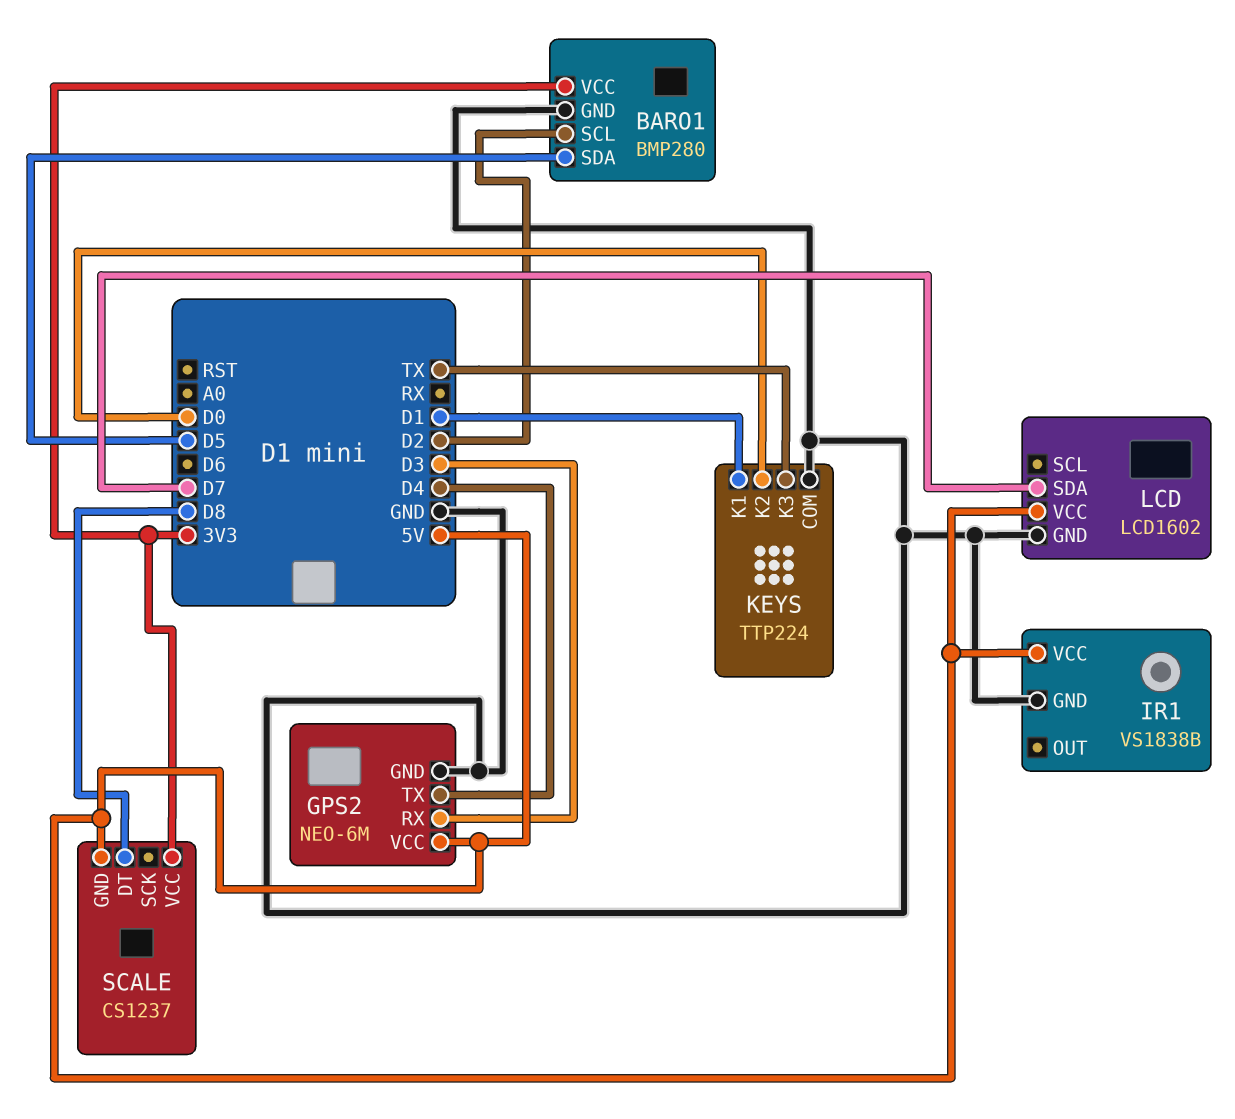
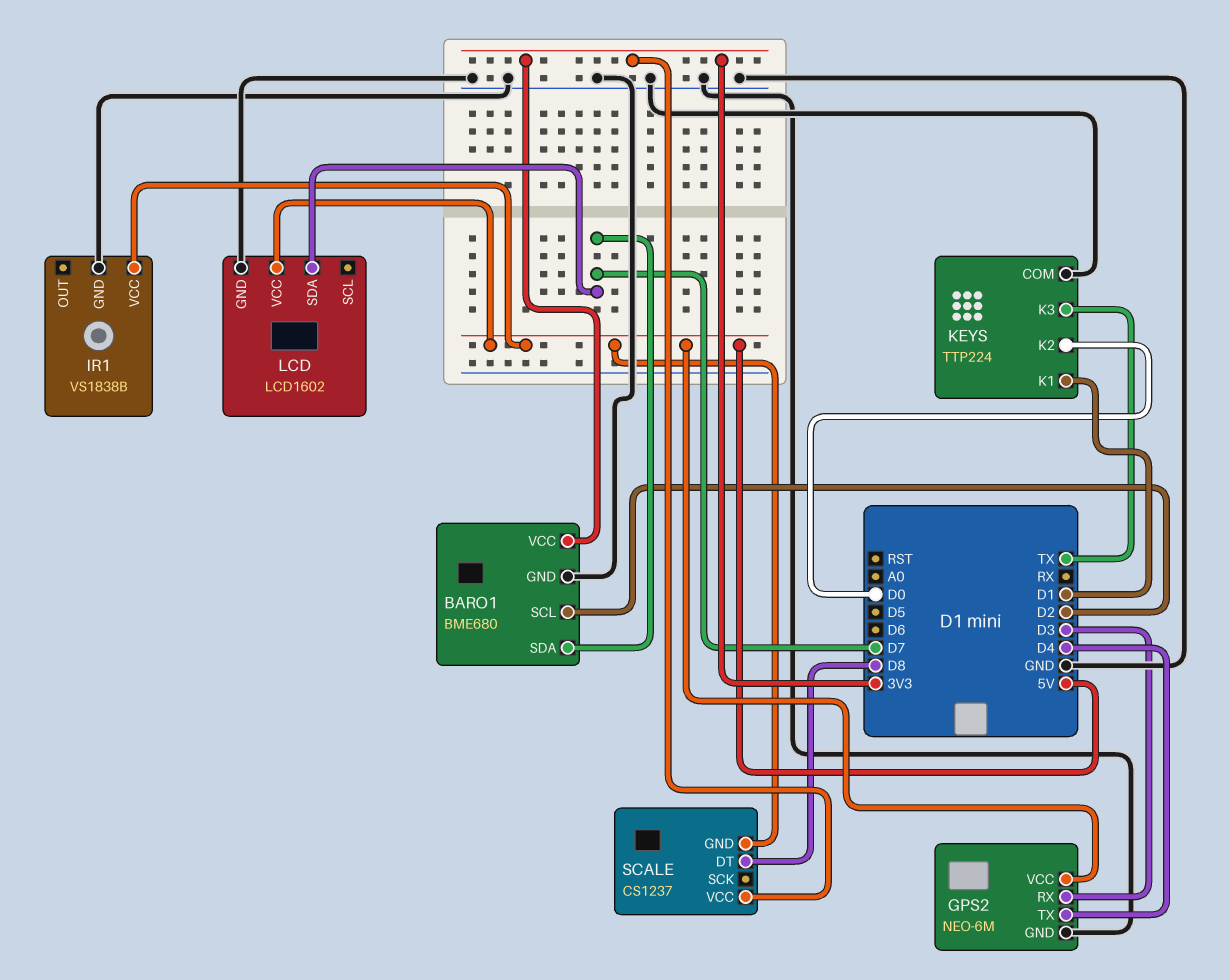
BARO1: BMP280 -> BME680
BARO1 pin SDA: D5 -> D7

